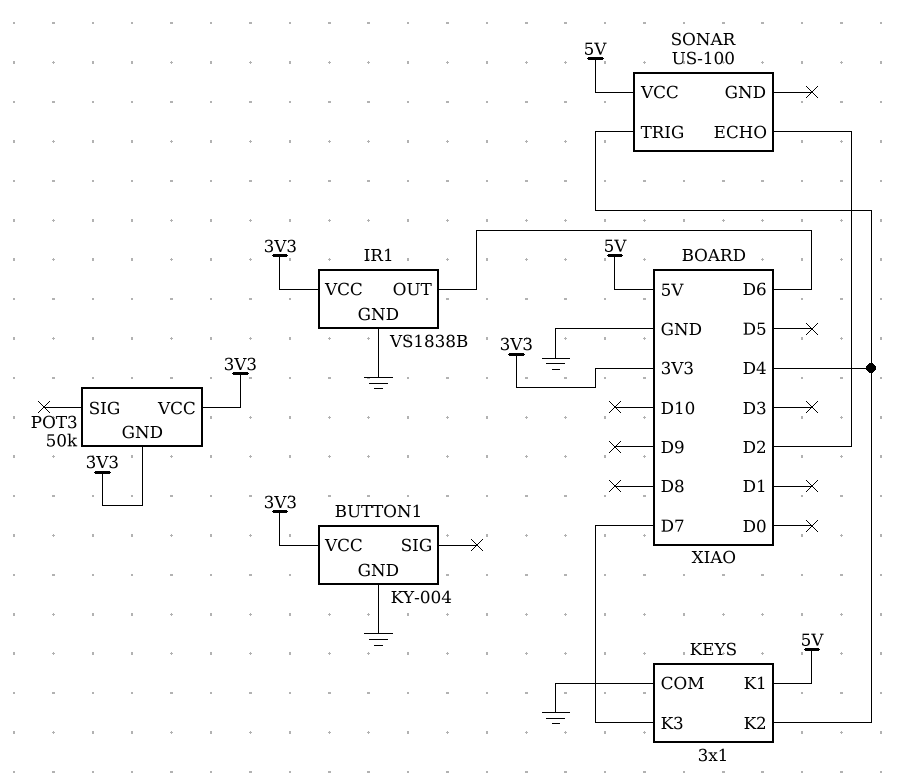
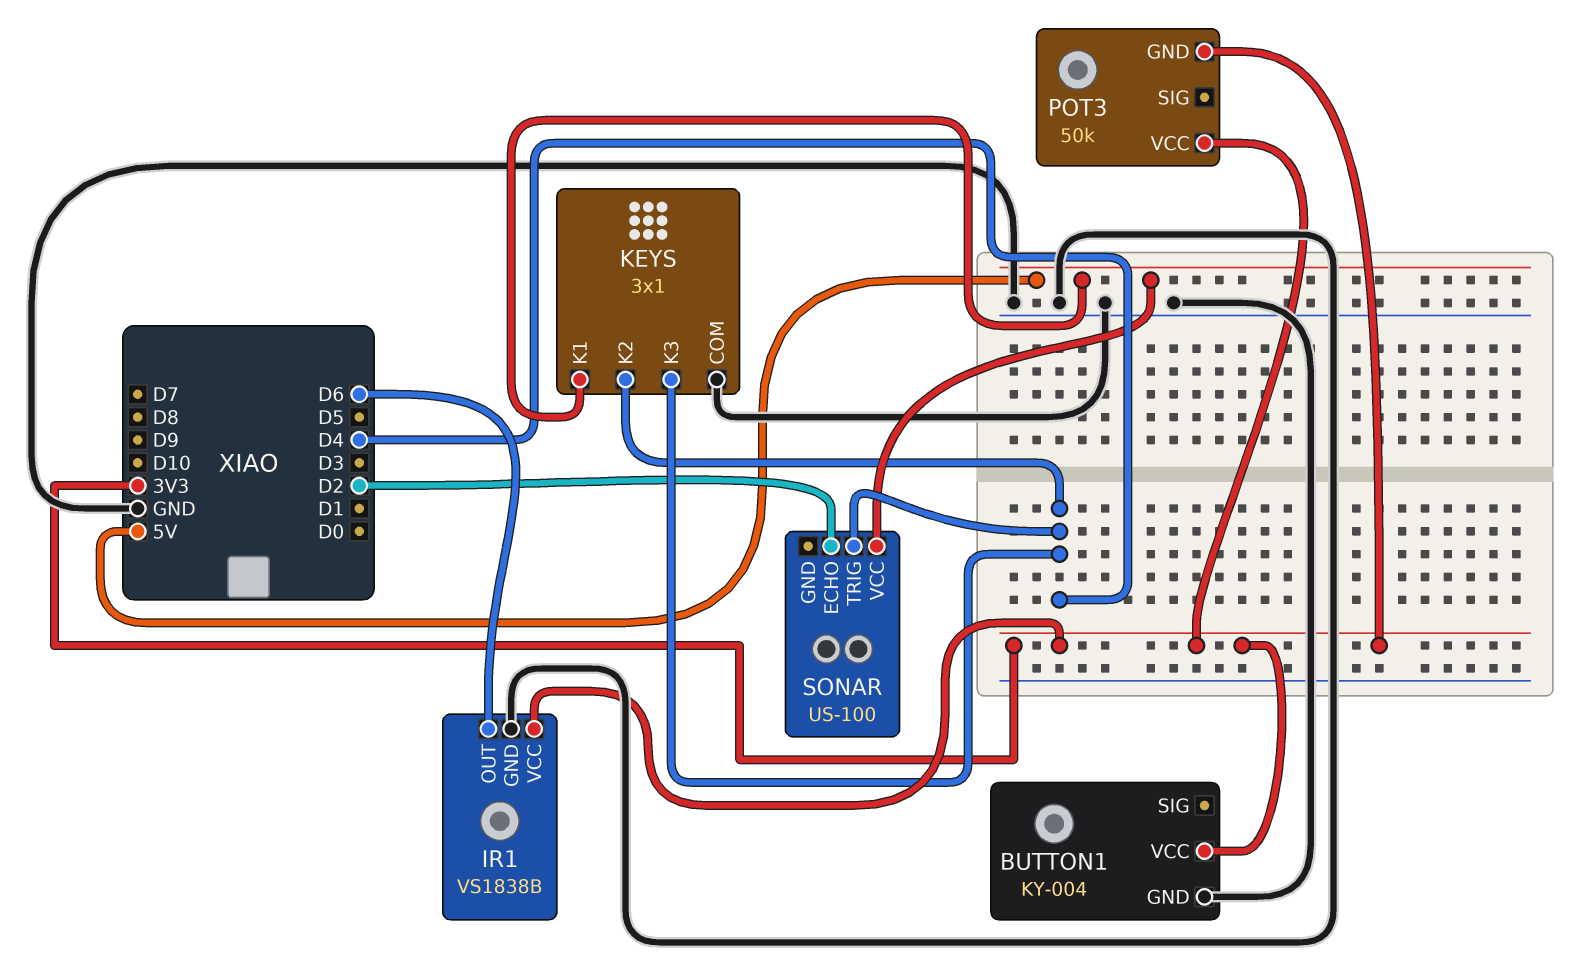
KEYS pin K3: D7 -> D4

